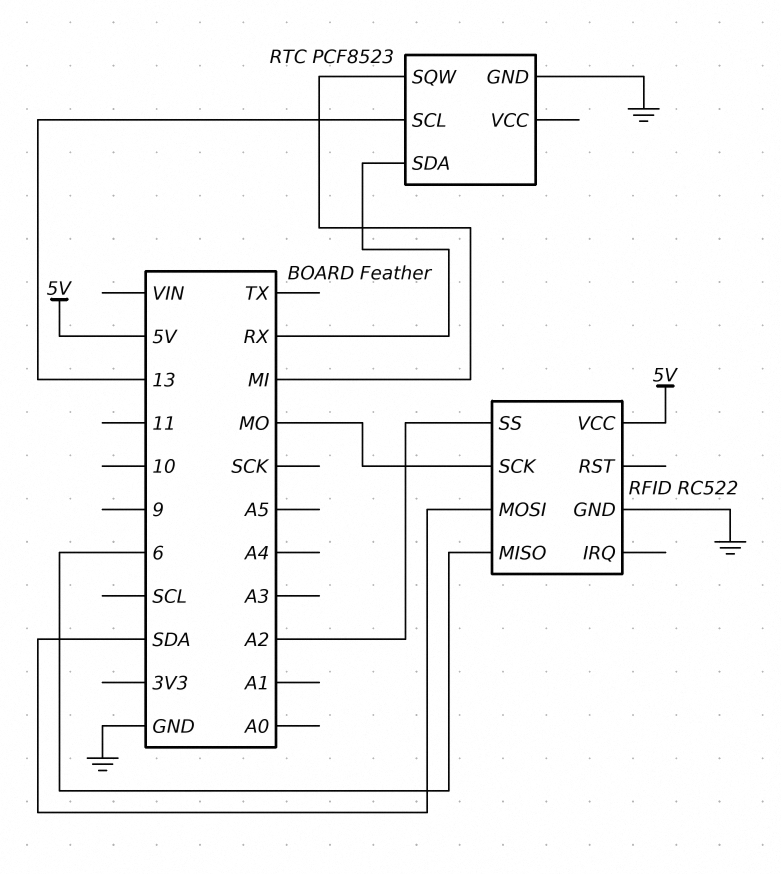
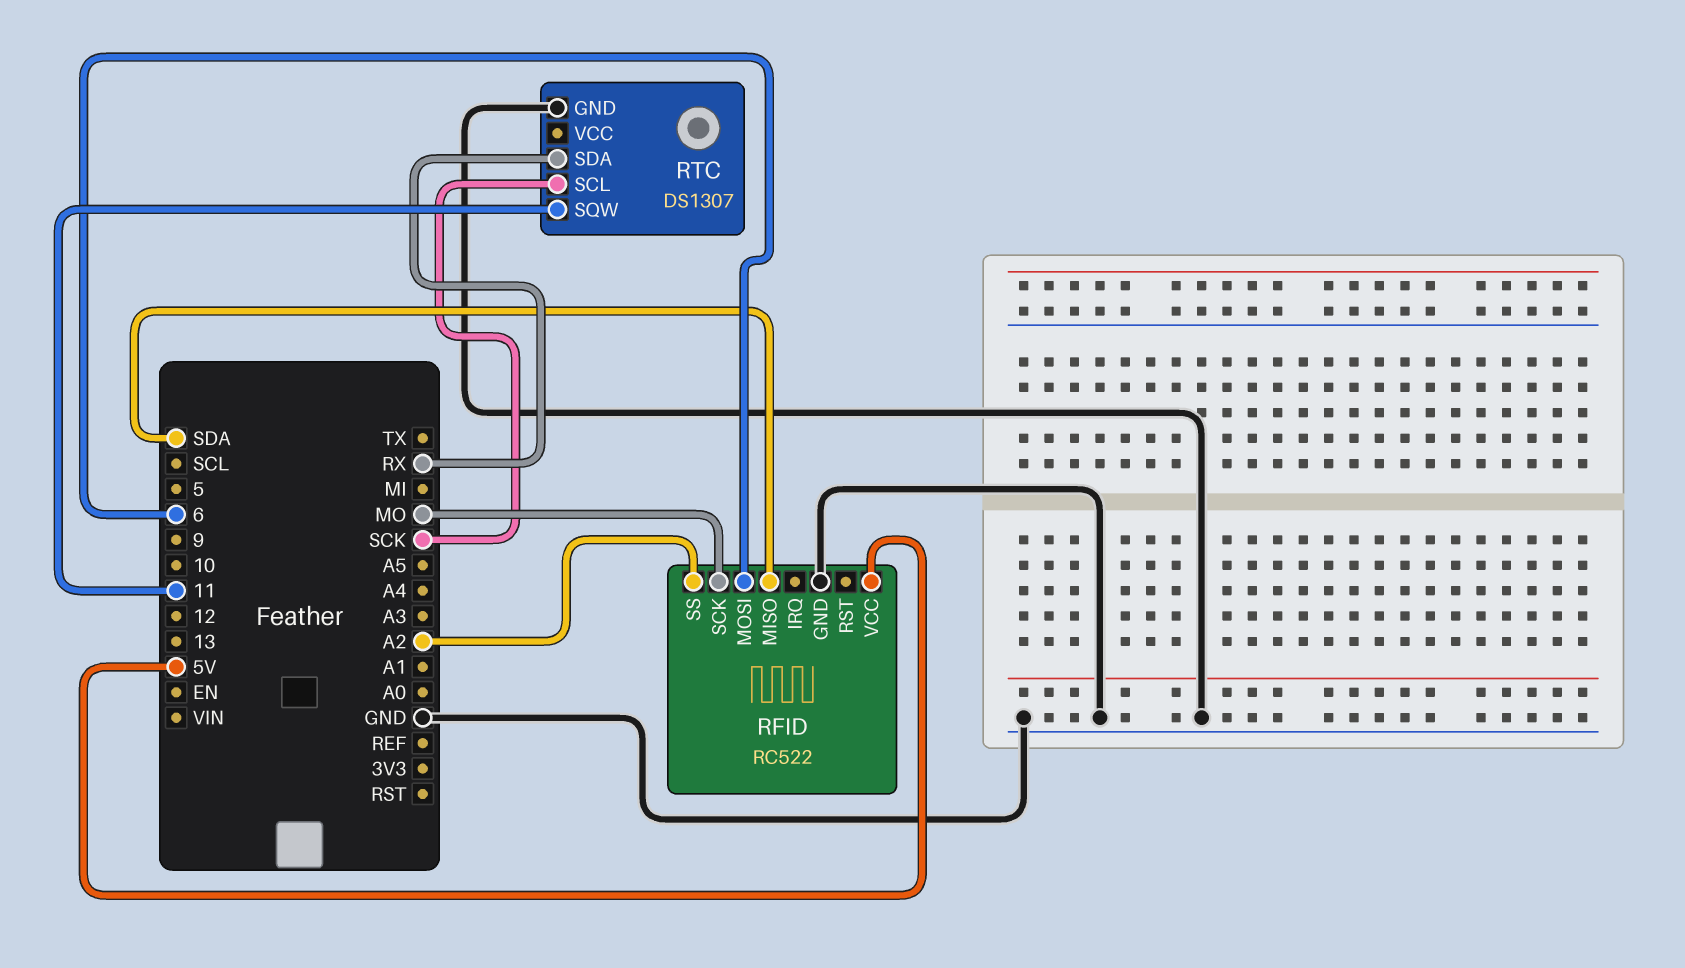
RFID pin MISO: 6 -> SDA
RFID pin MOSI: SDA -> 6
RTC: PCF8523 -> DS1307
RTC pin SCL: 13 -> SCK
RTC pin SQW: MI -> 11

